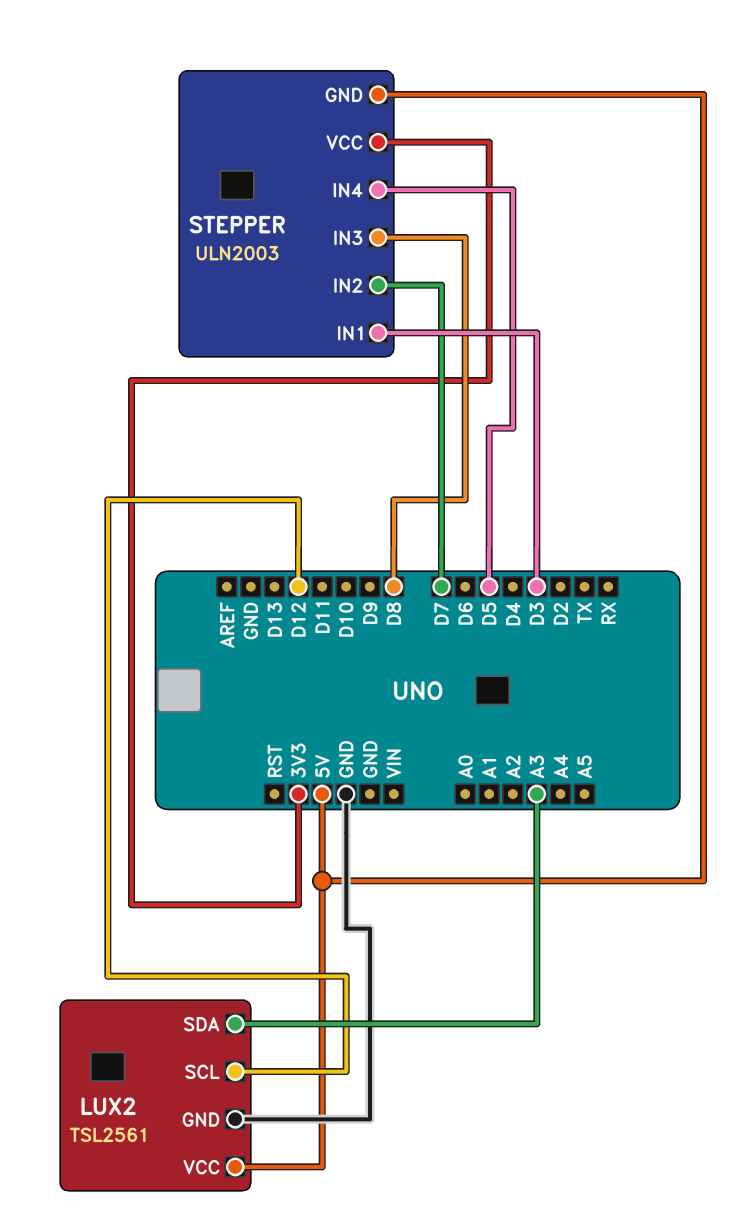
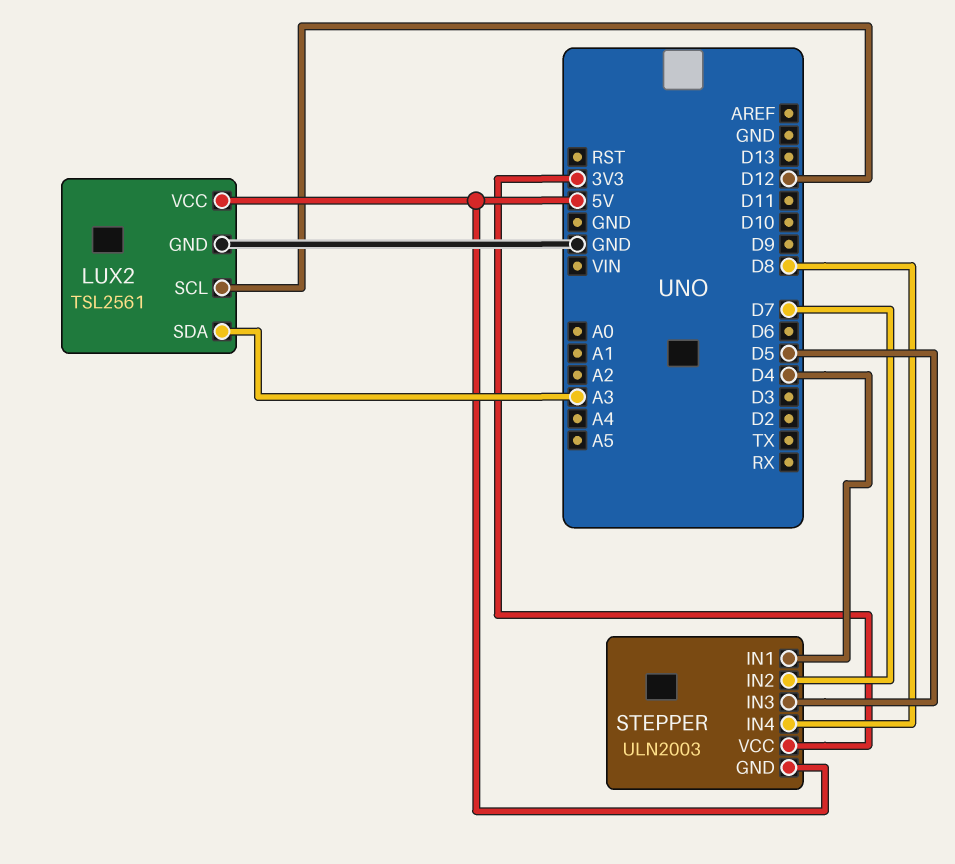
STEPPER pin IN1: D3 -> D4
STEPPER pin IN3: D8 -> D5
STEPPER pin IN4: D5 -> D8

